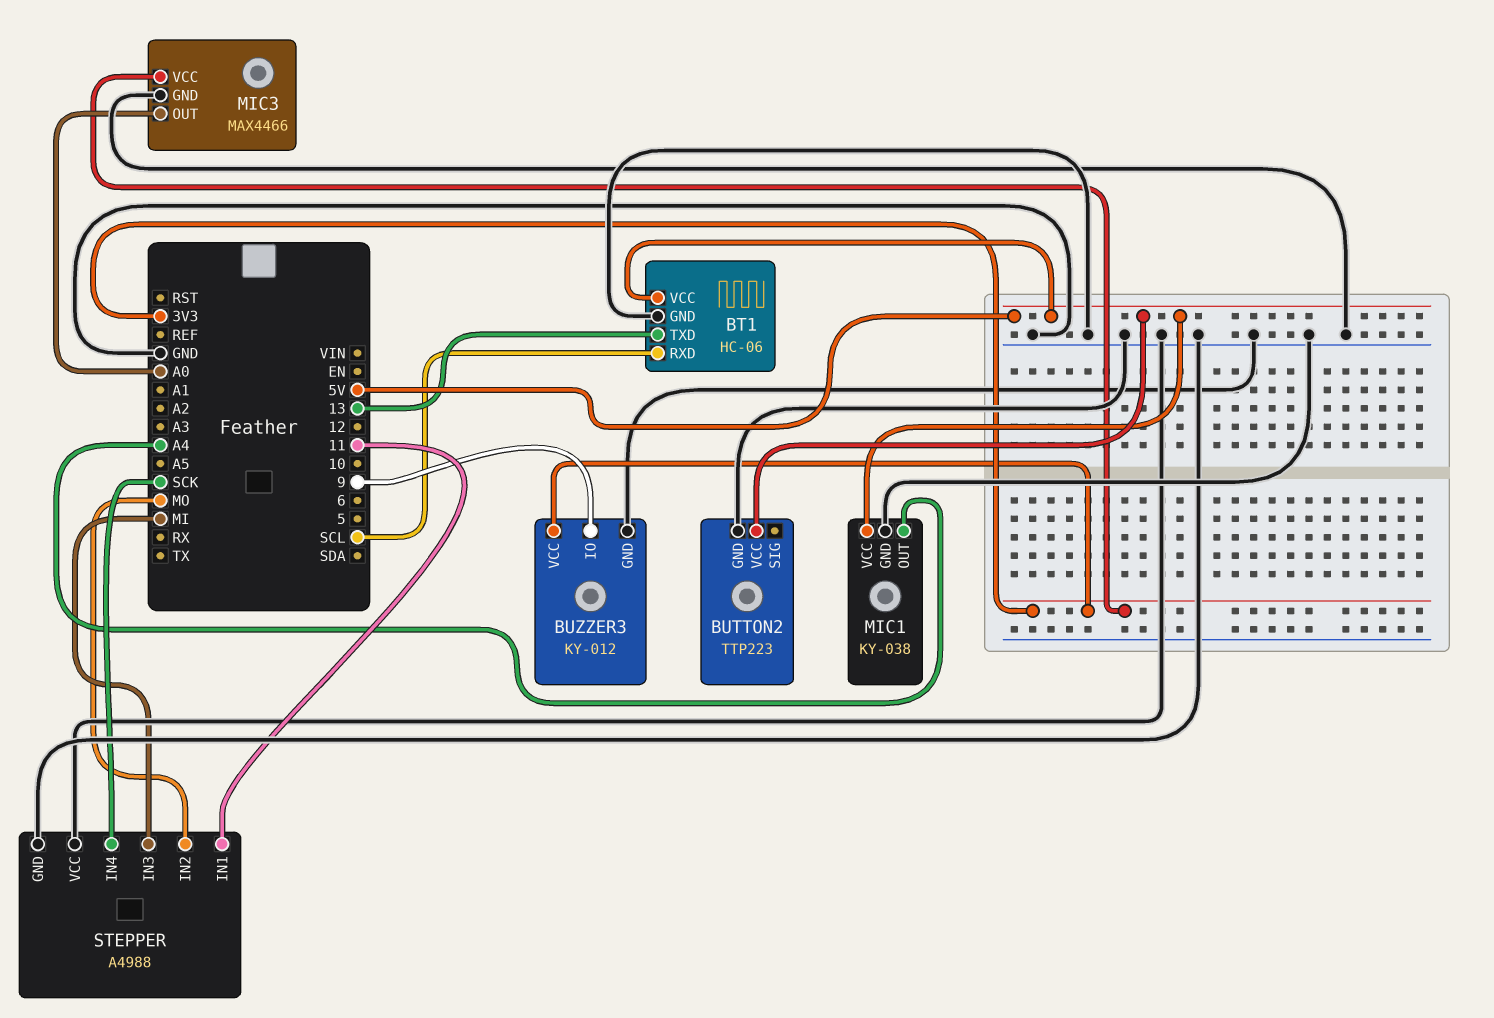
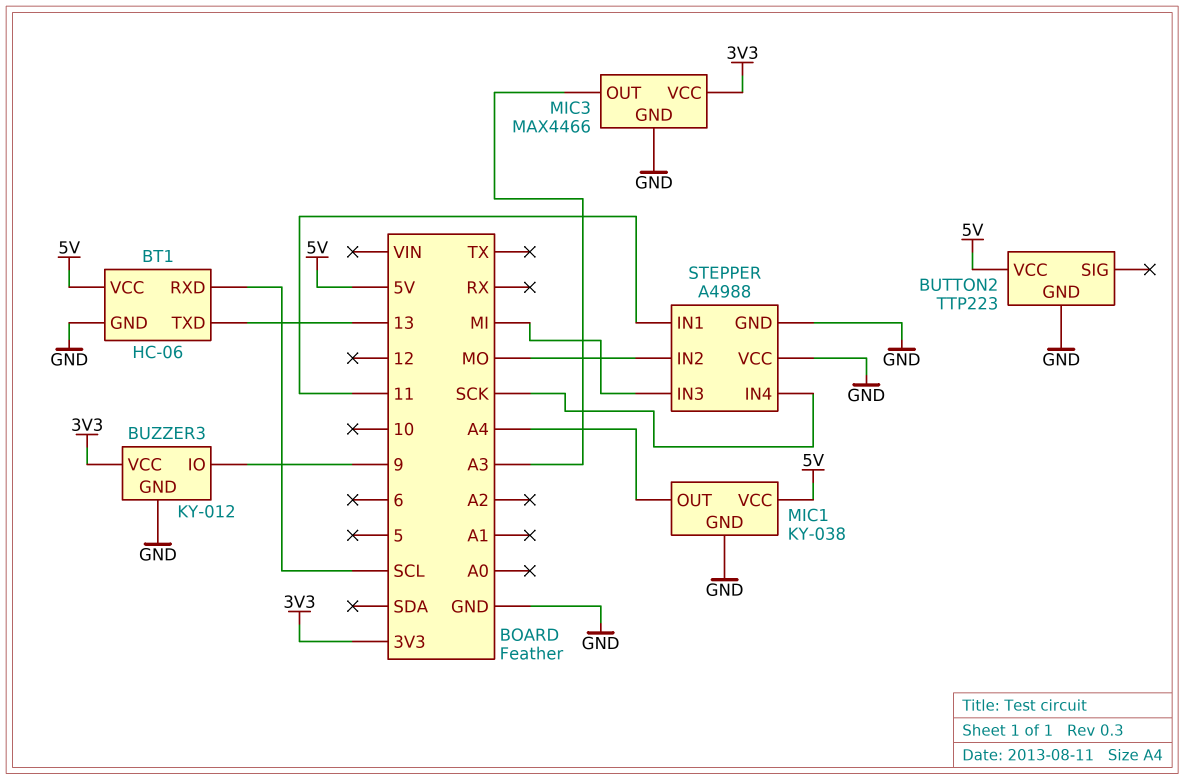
MIC3 pin OUT: A0 -> A3

